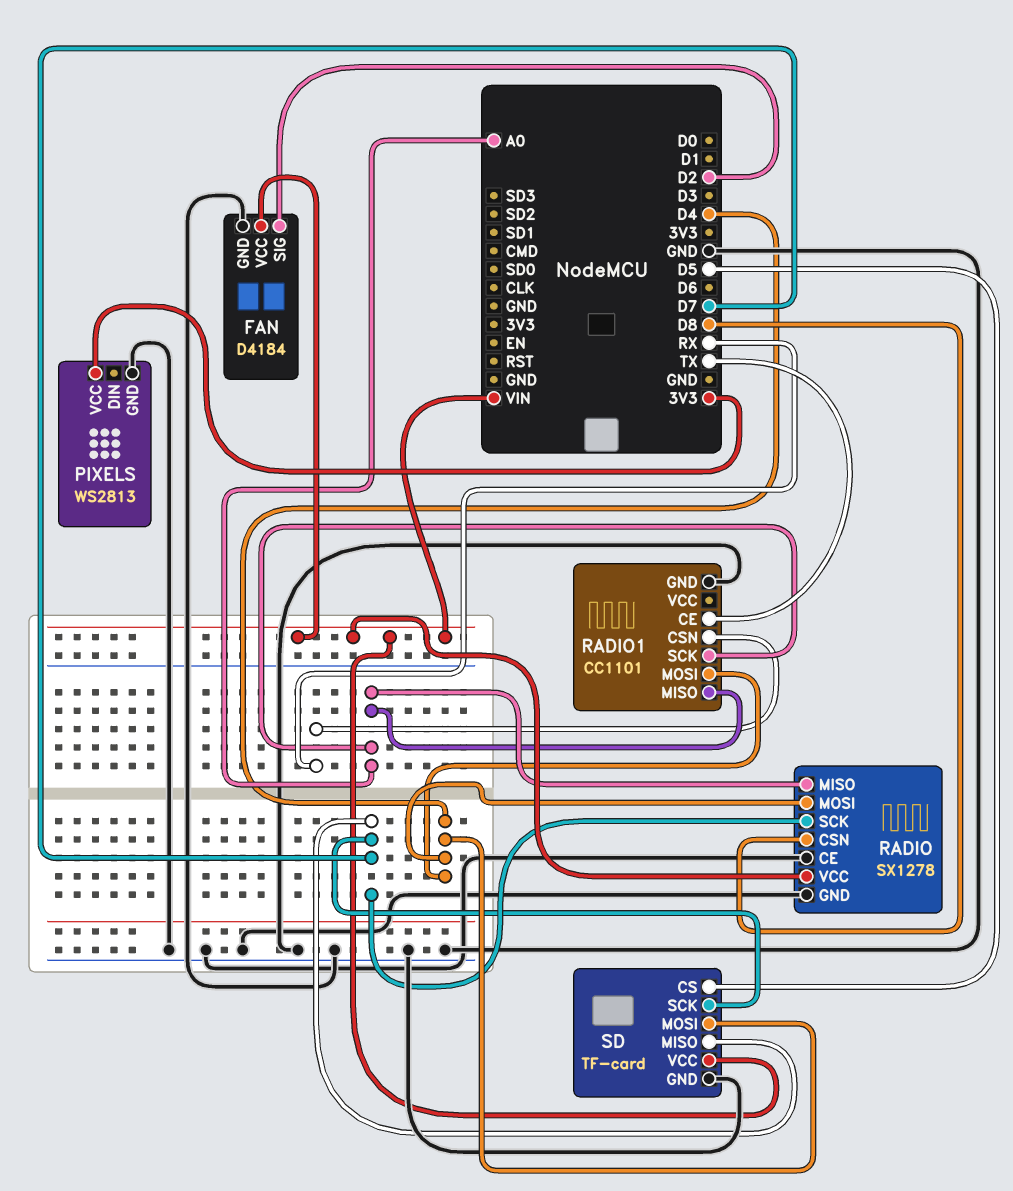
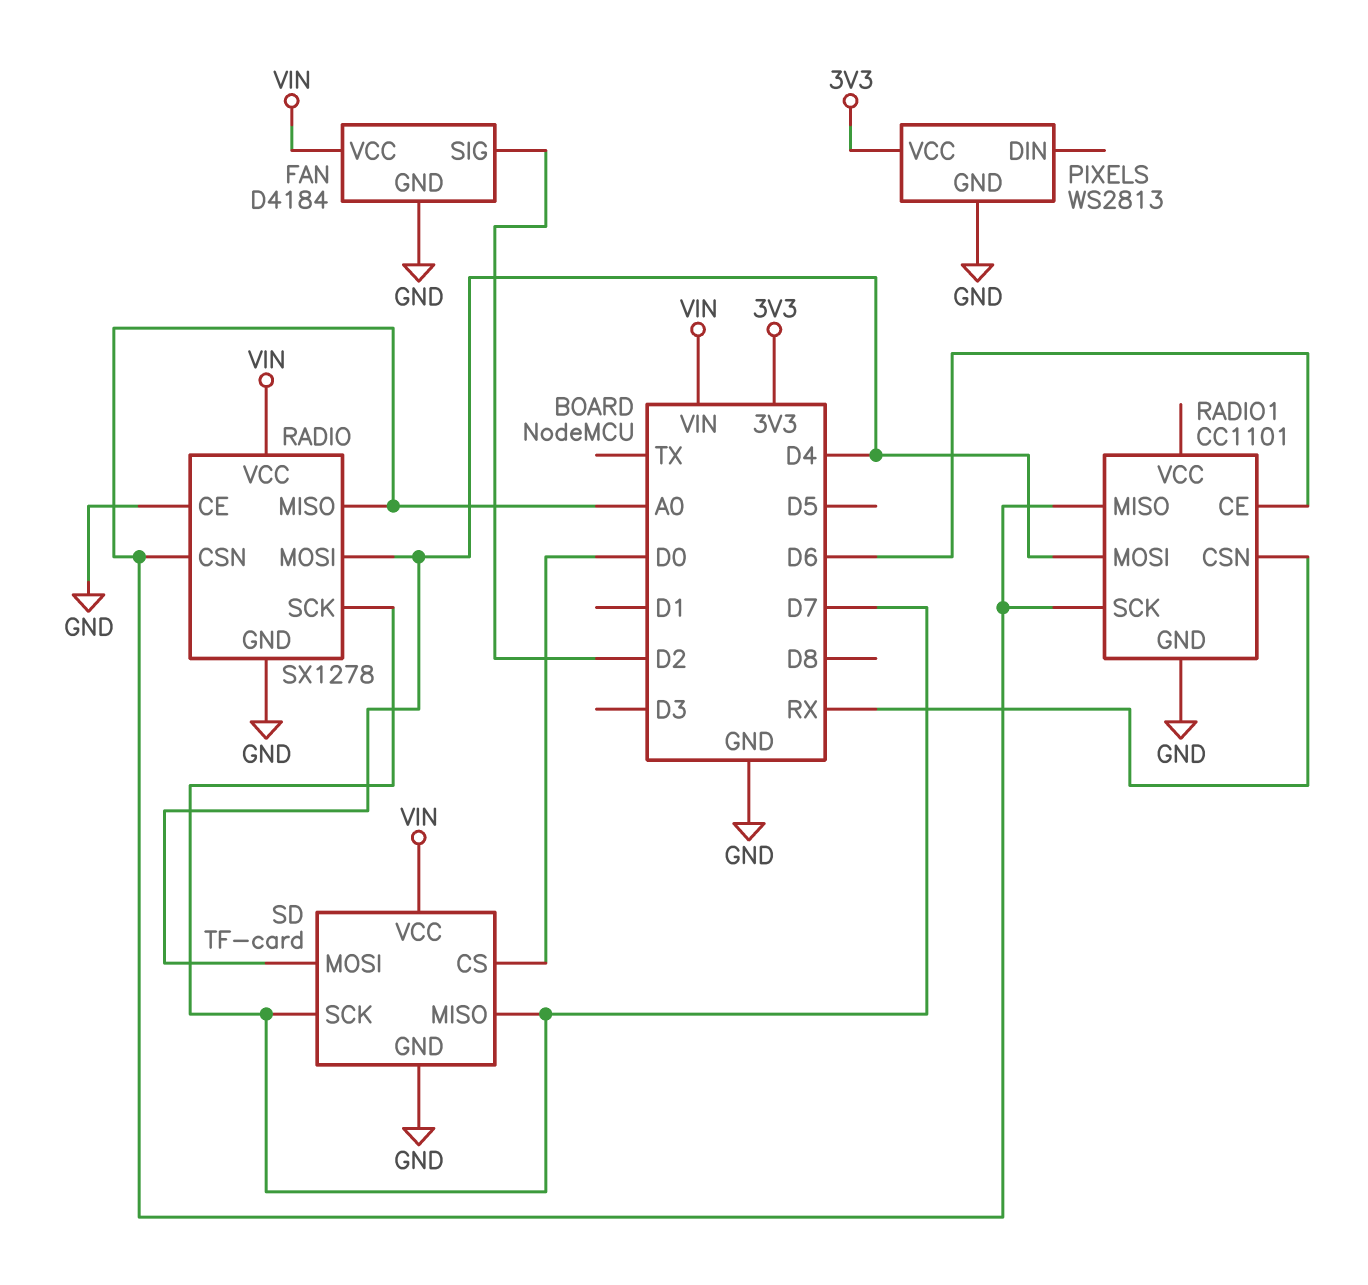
RADIO pin CSN: D8 -> A0
RADIO1 pin CE: TX -> D6
SD pin CS: D5 -> D0

